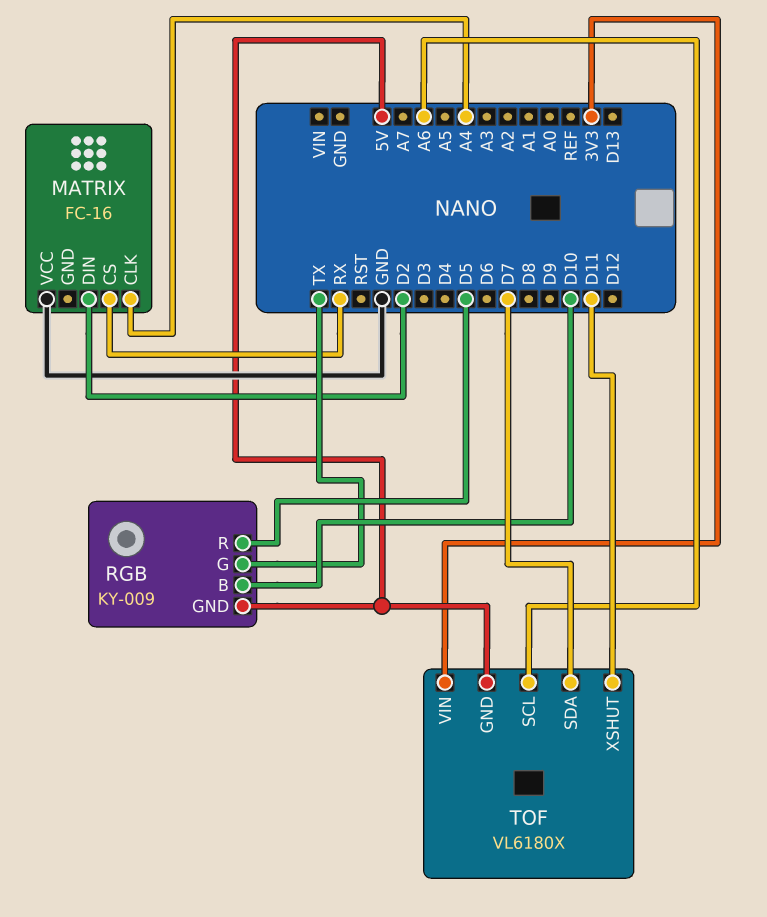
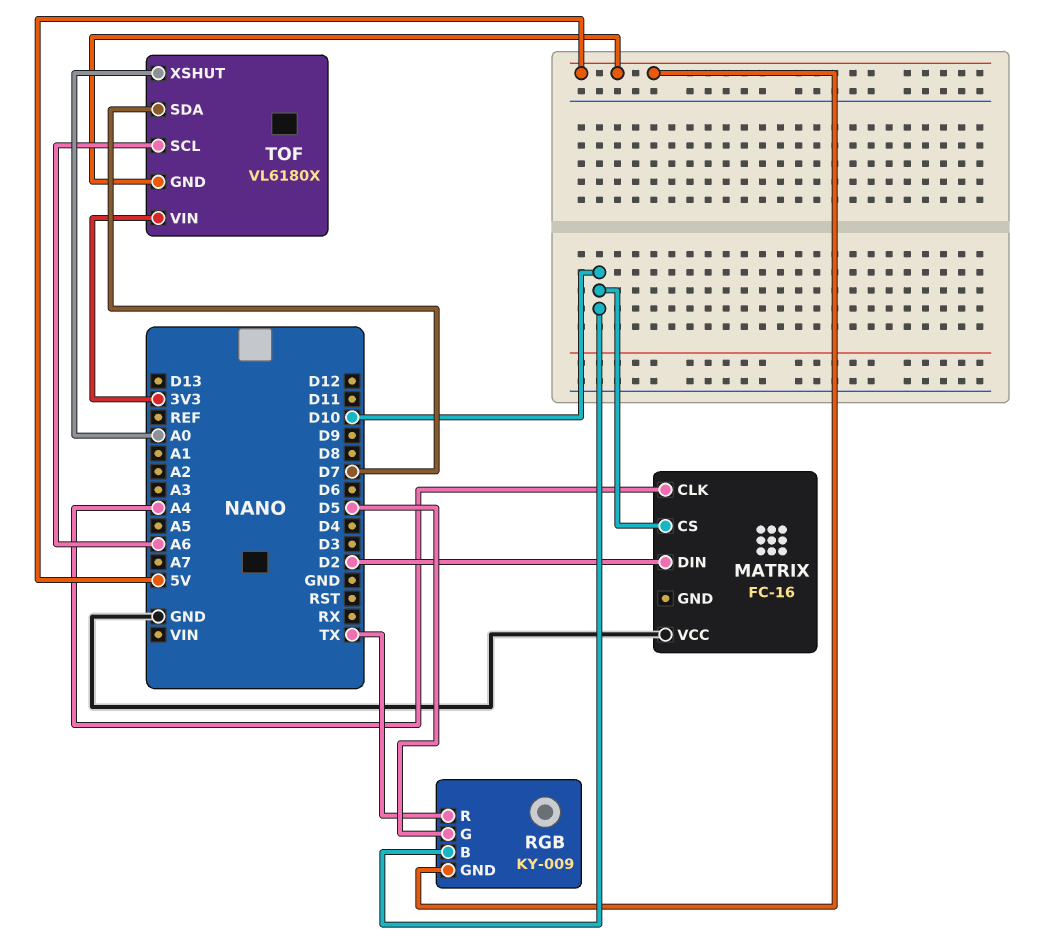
MATRIX pin CS: RX -> D10
RGB pin G: TX -> D5
RGB pin R: D5 -> TX
TOF pin XSHUT: D11 -> A0

